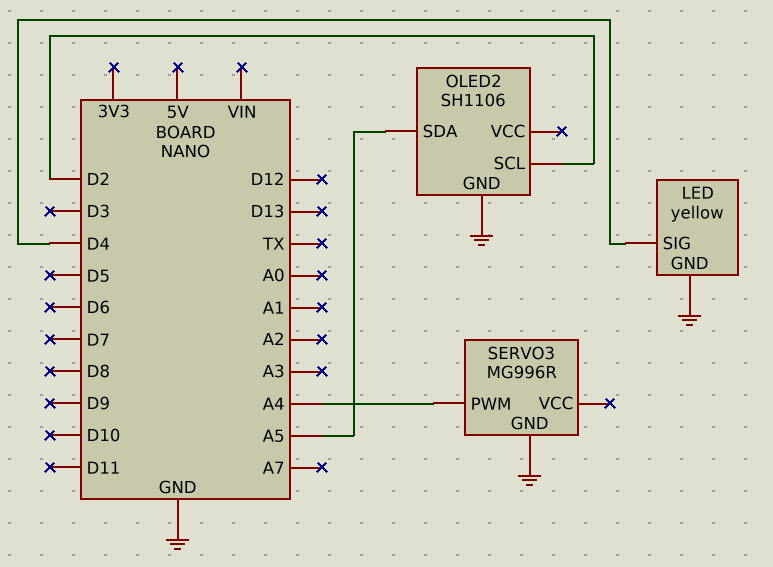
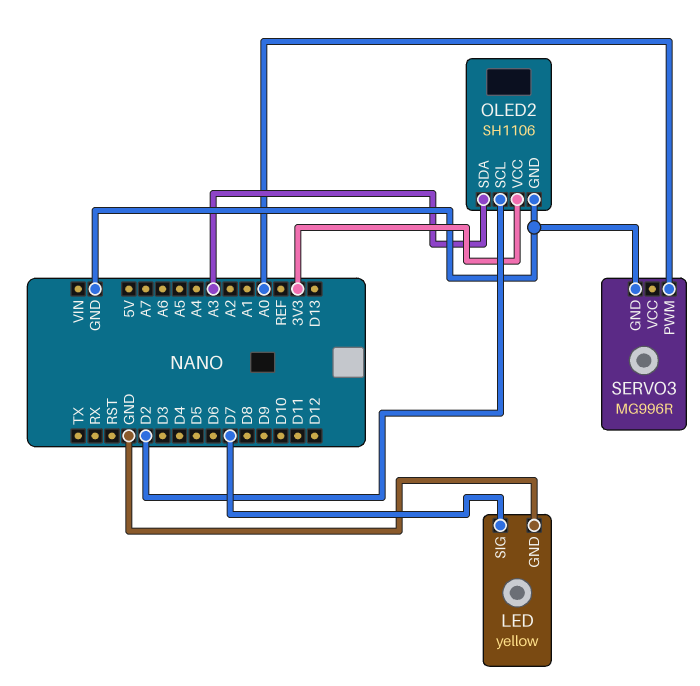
LED pin SIG: D4 -> D7
OLED2 pin SDA: A5 -> A3
OLED2 pin VCC: none -> 3V3
SERVO3 pin PWM: A4 -> A0

